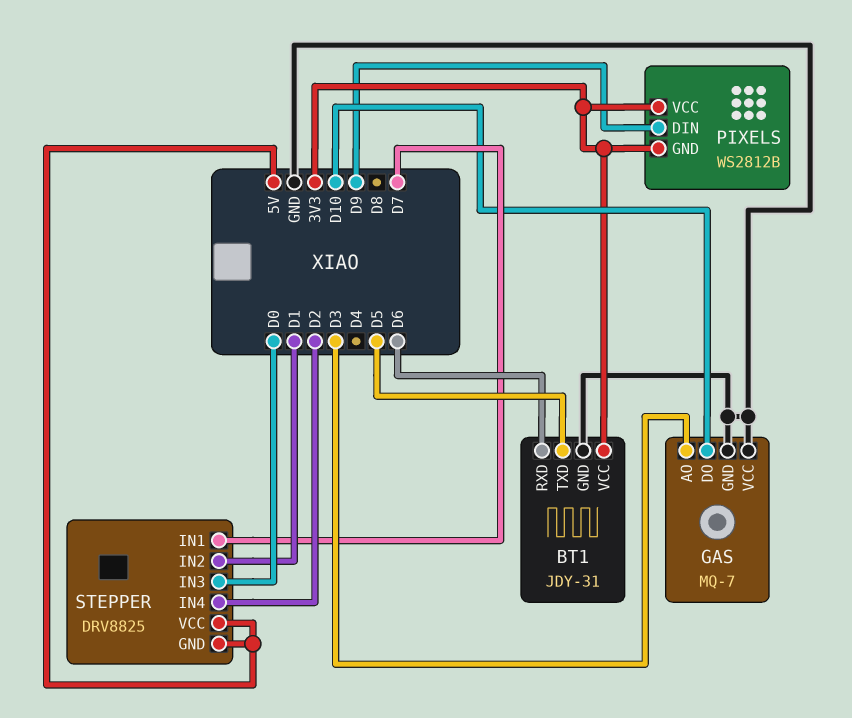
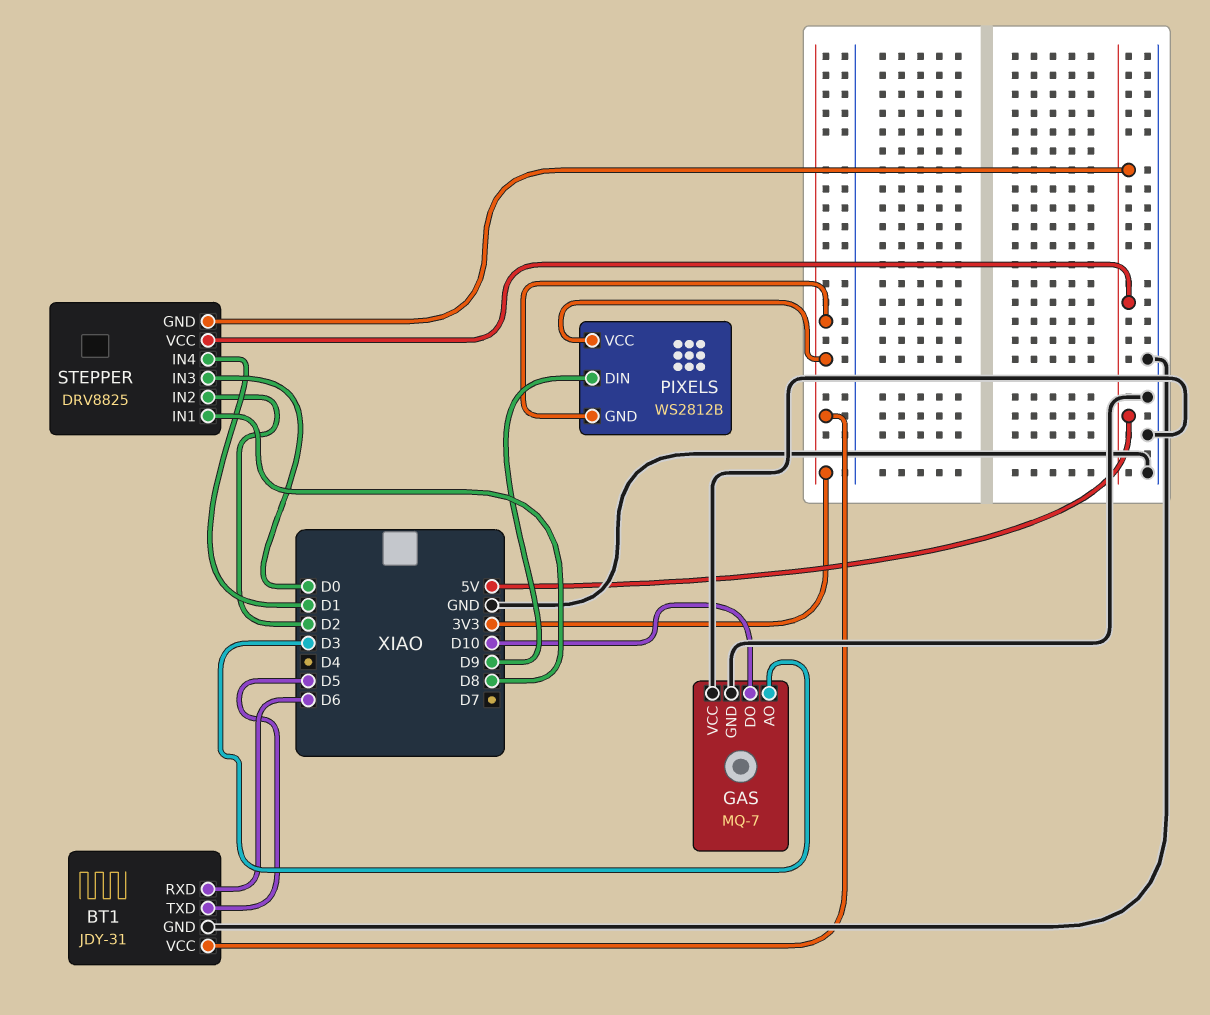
STEPPER pin IN1: D7 -> D8
STEPPER pin IN2: D1 -> D2
STEPPER pin IN4: D2 -> D1

